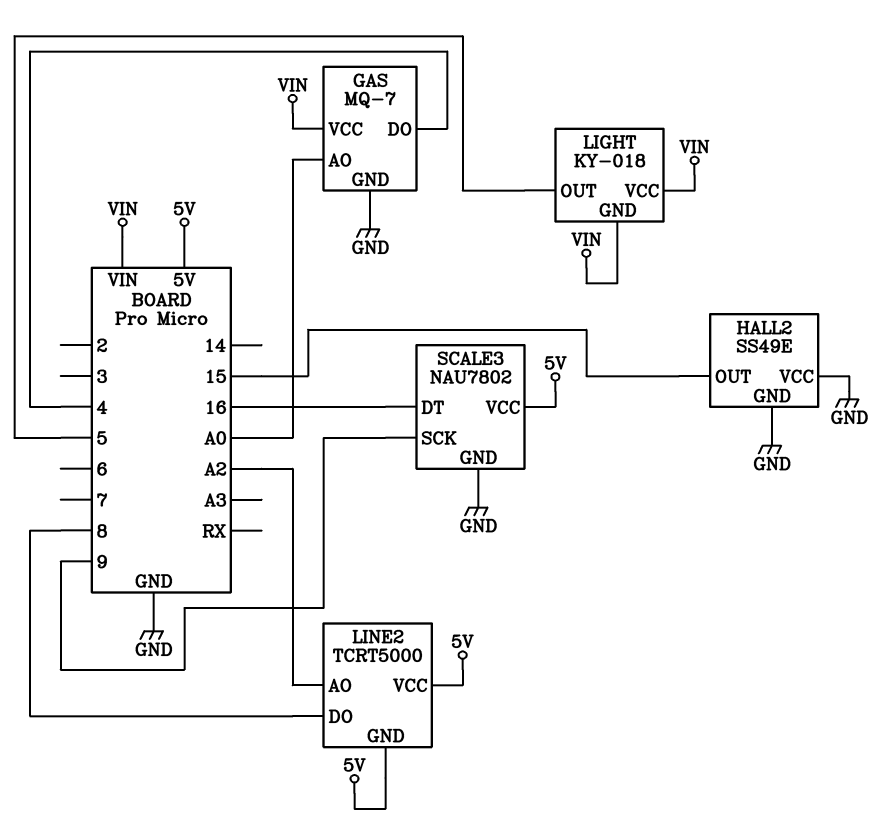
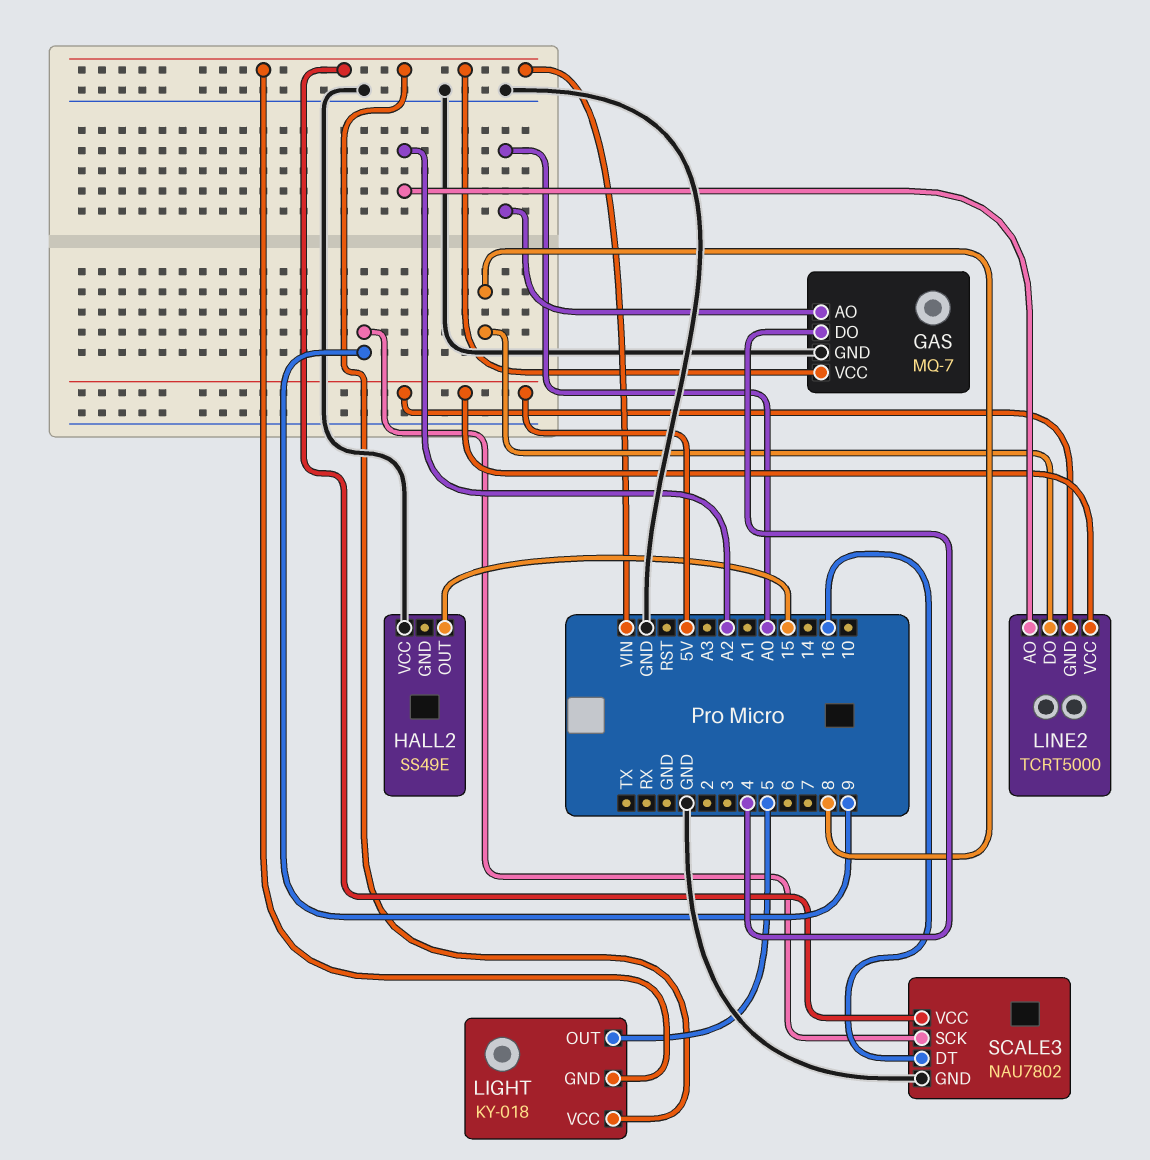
HALL2 pin GND: GND -> none
SCALE3 pin VCC: 5V -> VIN

